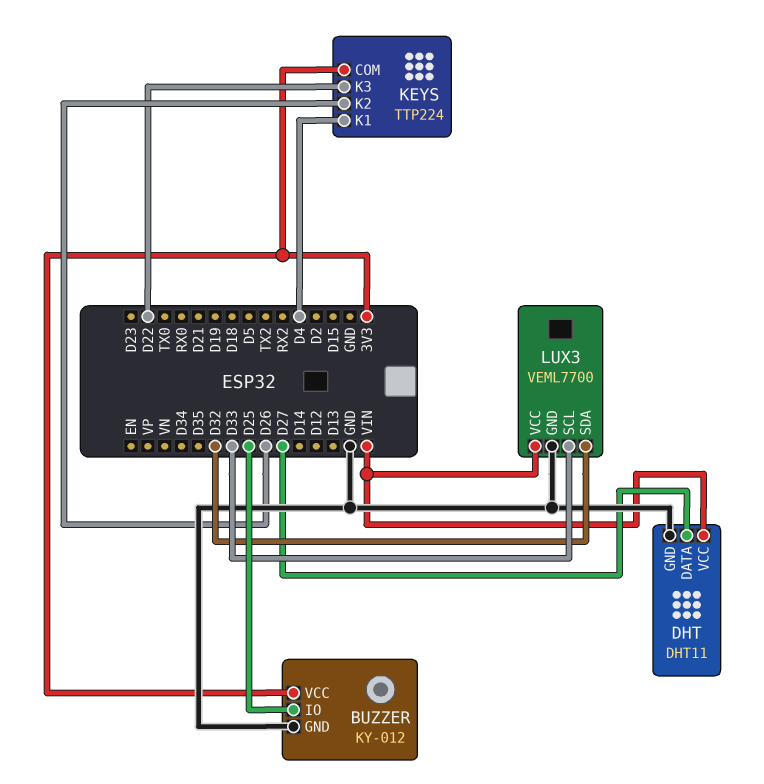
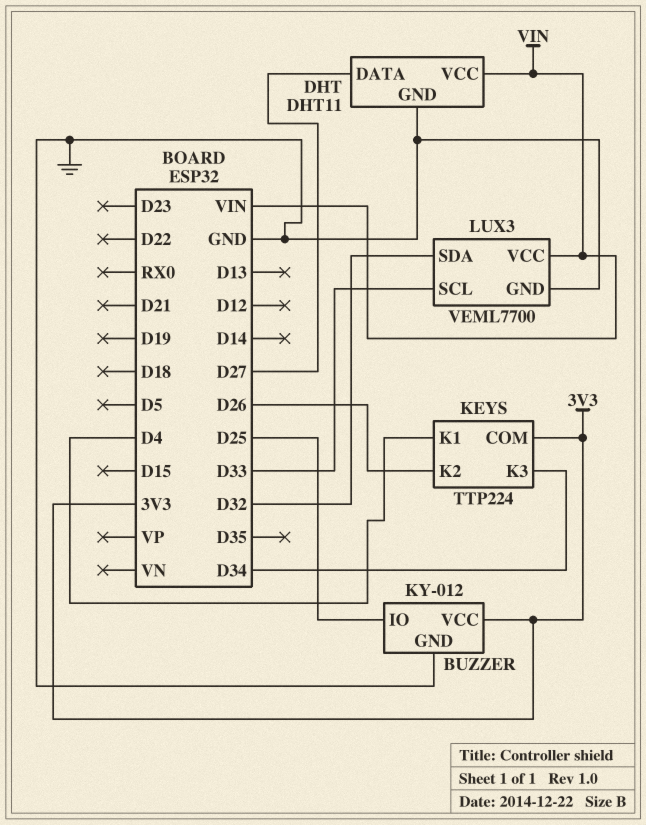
KEYS pin K3: D22 -> D34

